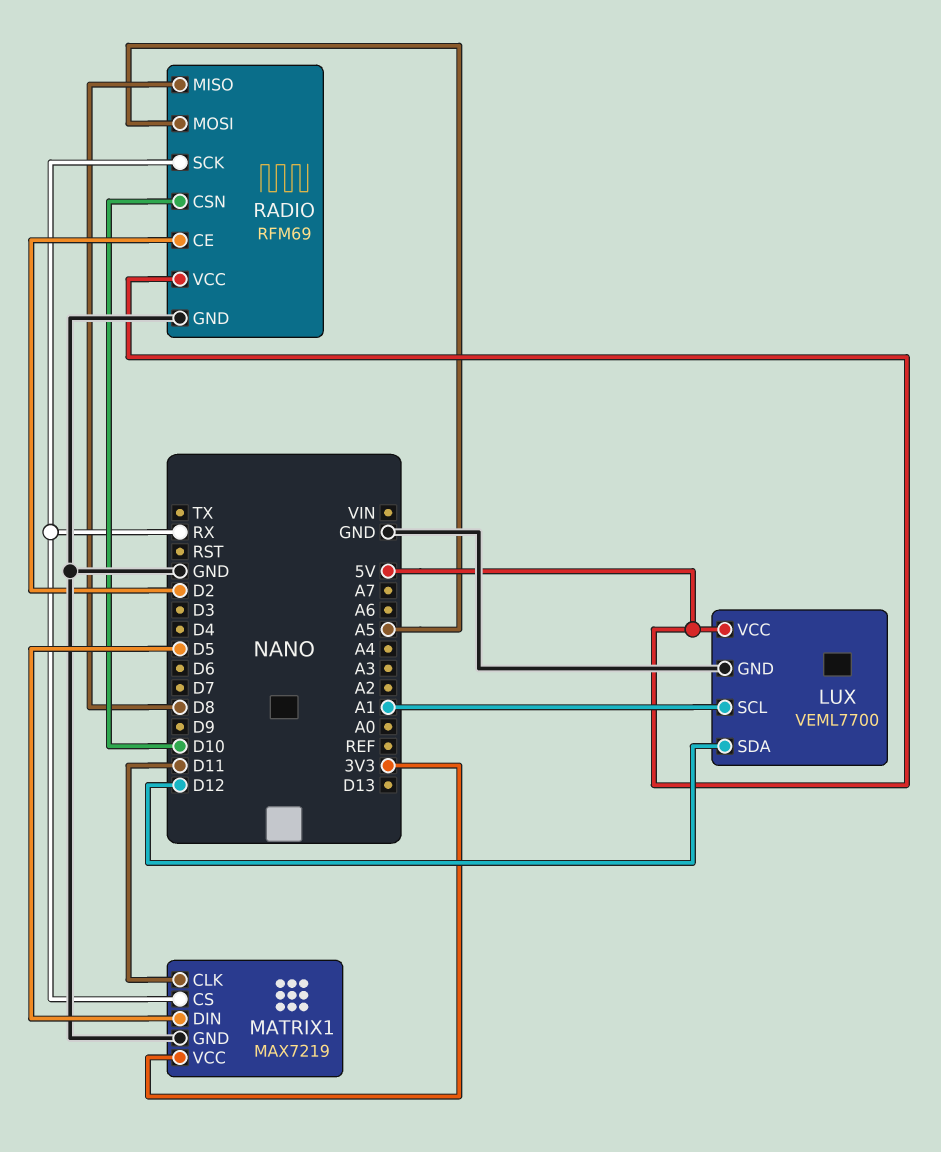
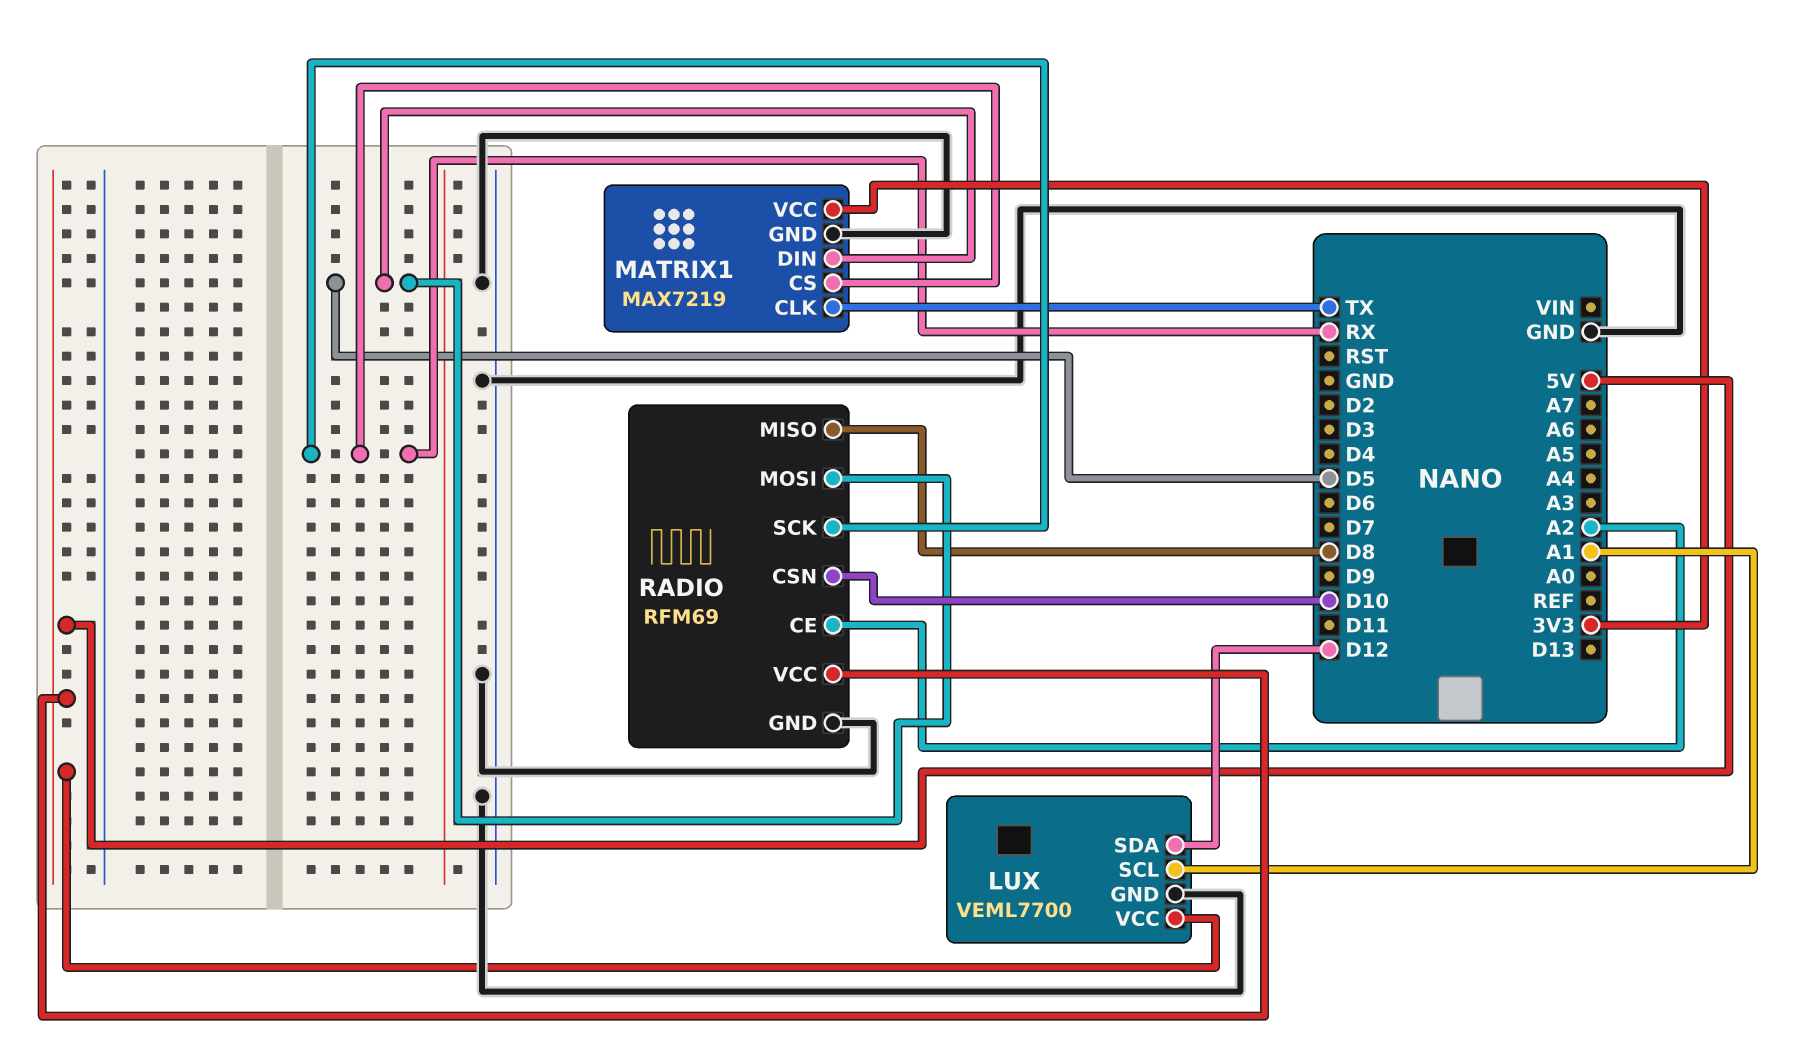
MATRIX1 pin CLK: D11 -> TX
RADIO pin CE: D2 -> A2
RADIO pin MOSI: A5 -> D5

